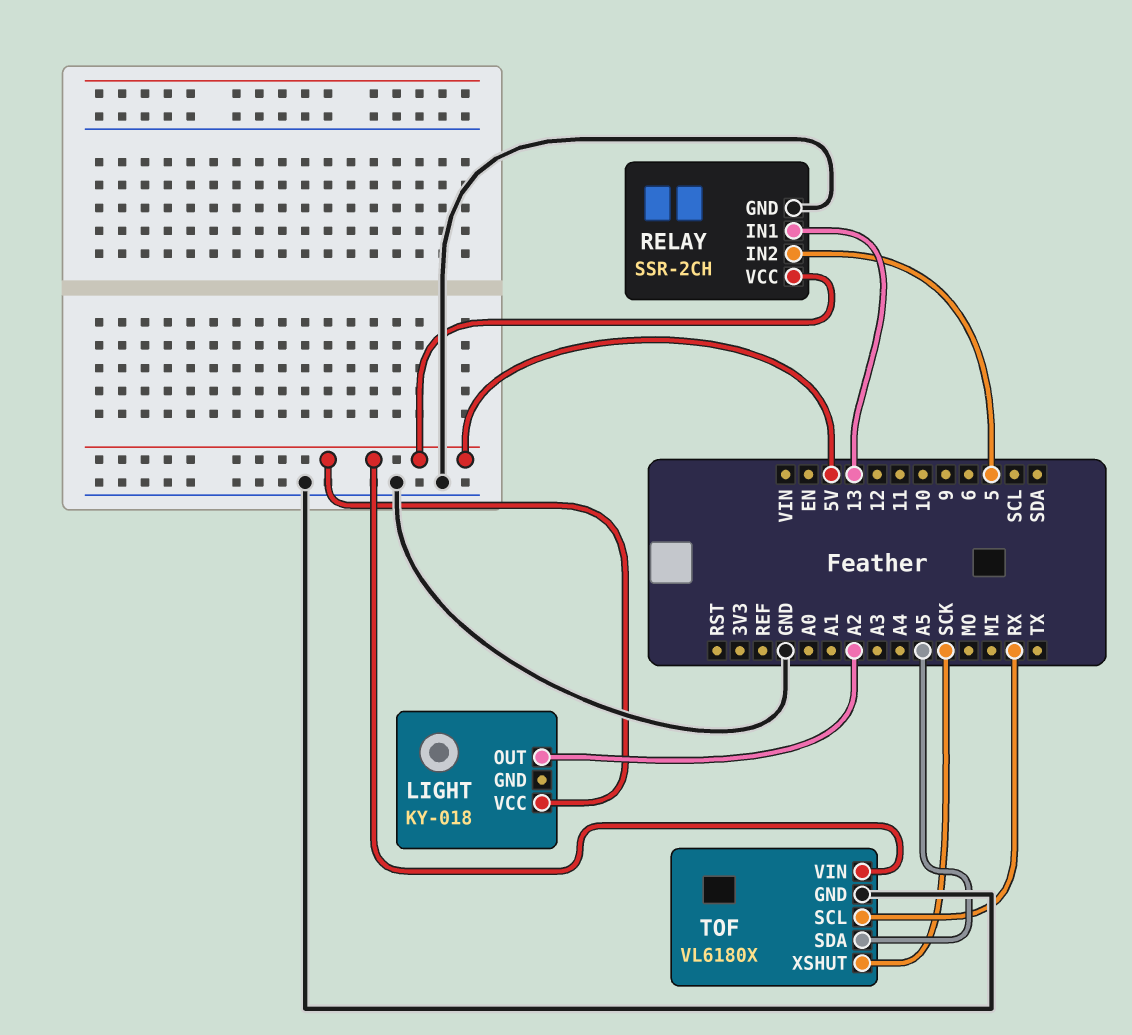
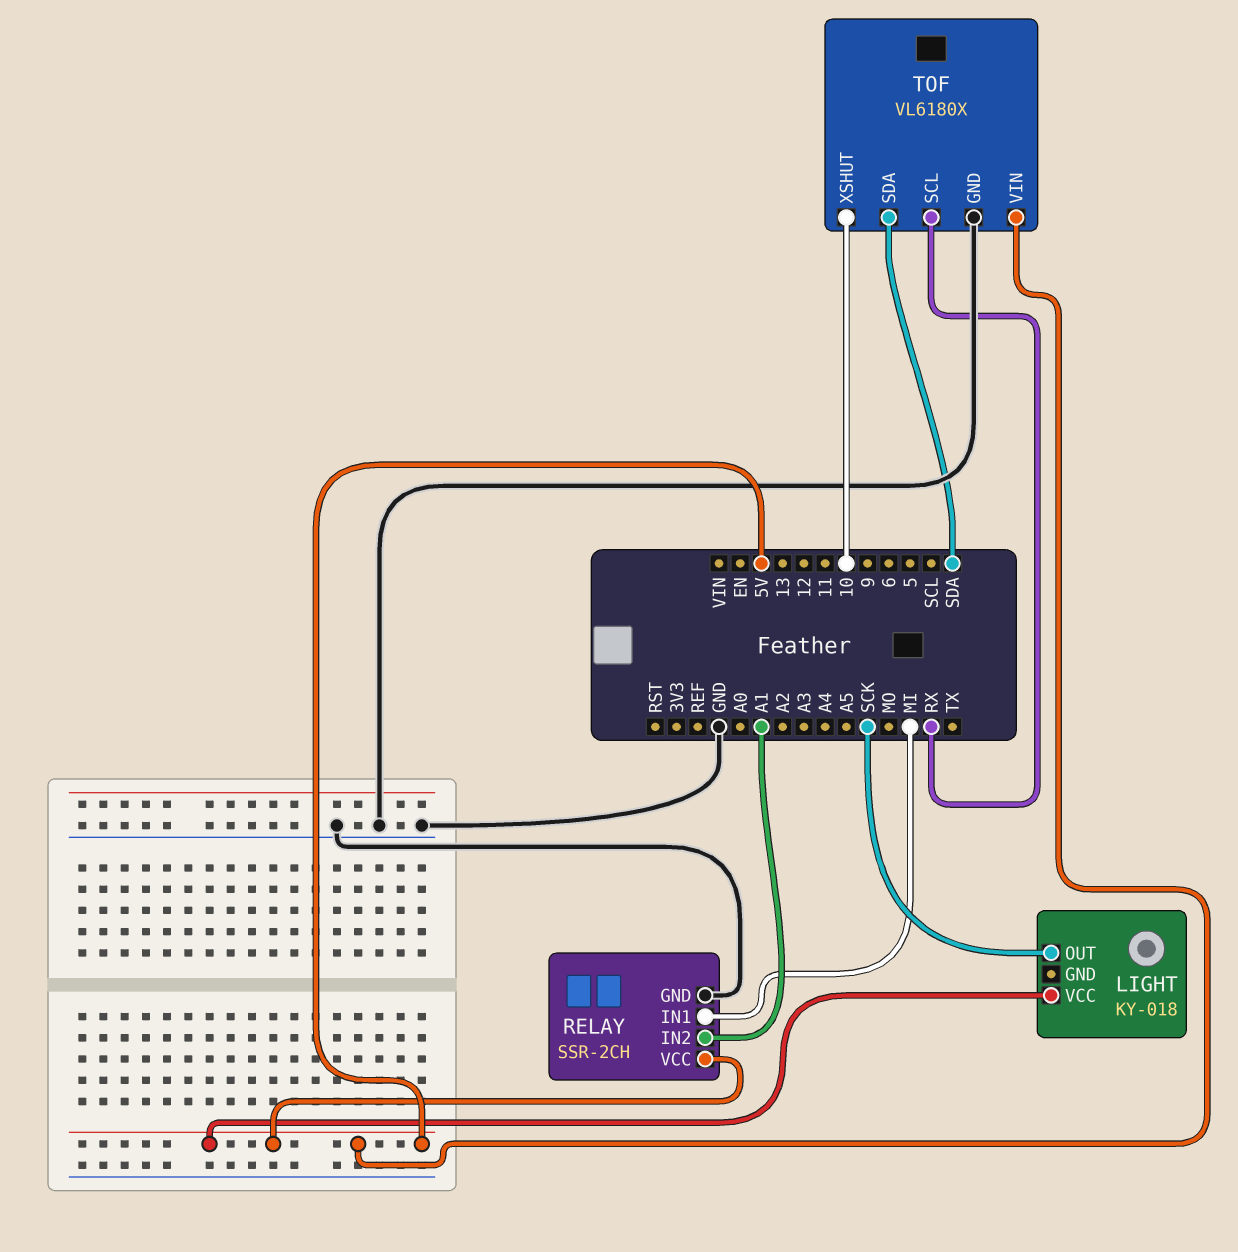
LIGHT pin OUT: A2 -> SCK
RELAY pin IN1: 13 -> MI
RELAY pin IN2: 5 -> A1
TOF pin SDA: A5 -> SDA
TOF pin XSHUT: SCK -> 10

